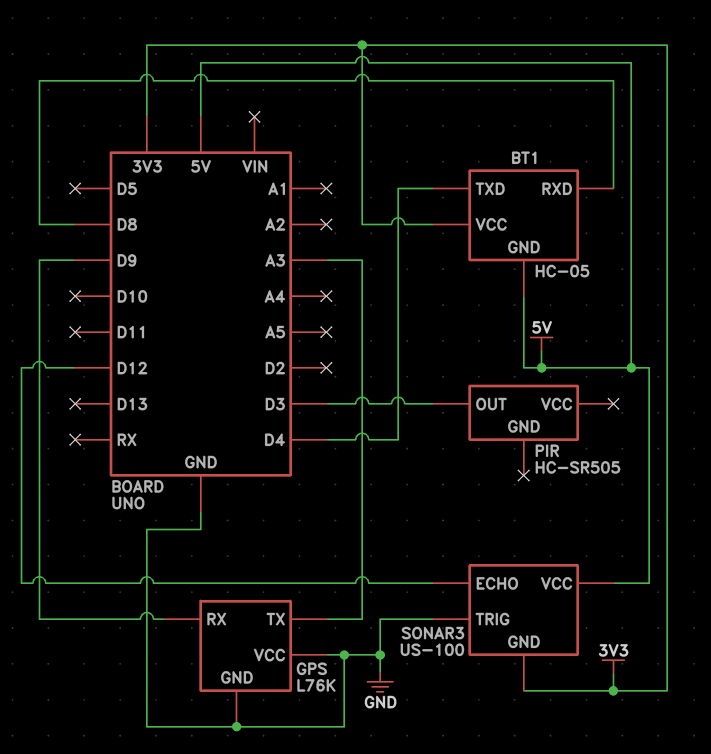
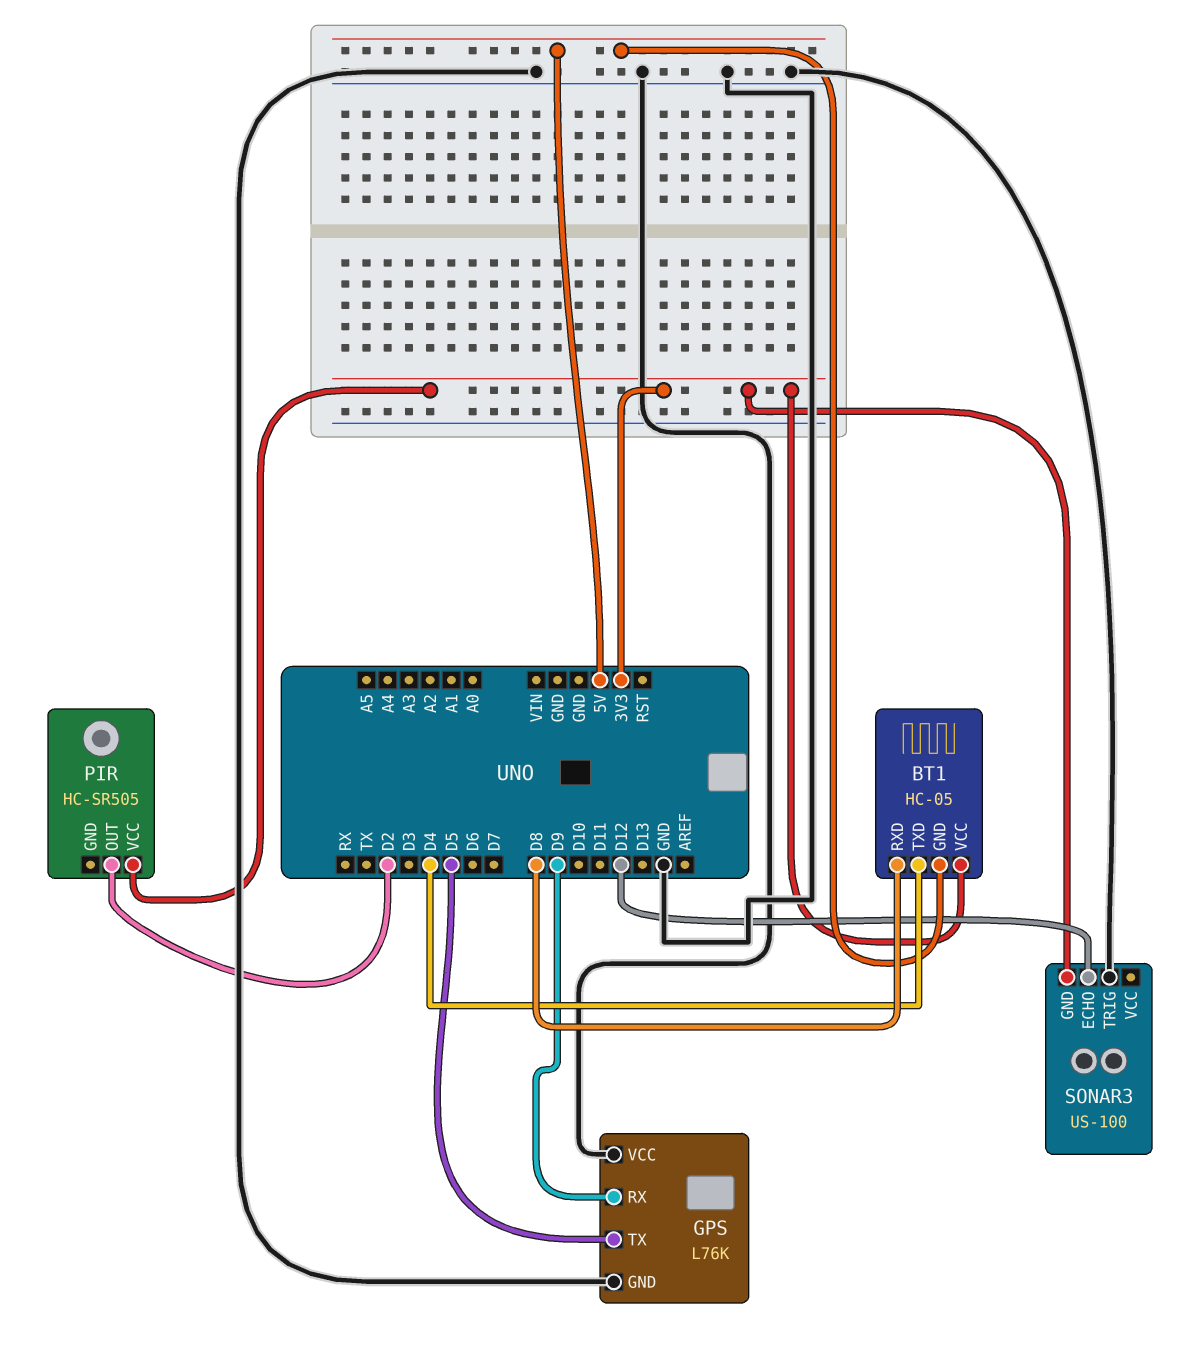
GPS pin TX: A3 -> D5
PIR pin OUT: D3 -> D2
PIR pin VCC: none -> 3V3
SONAR3 pin VCC: 5V -> none

